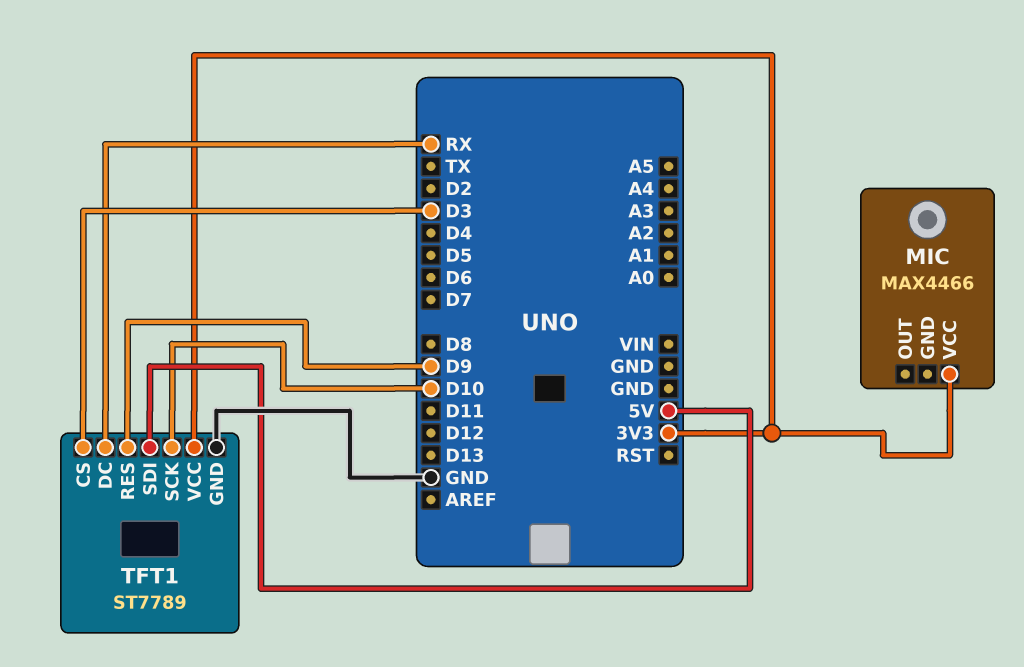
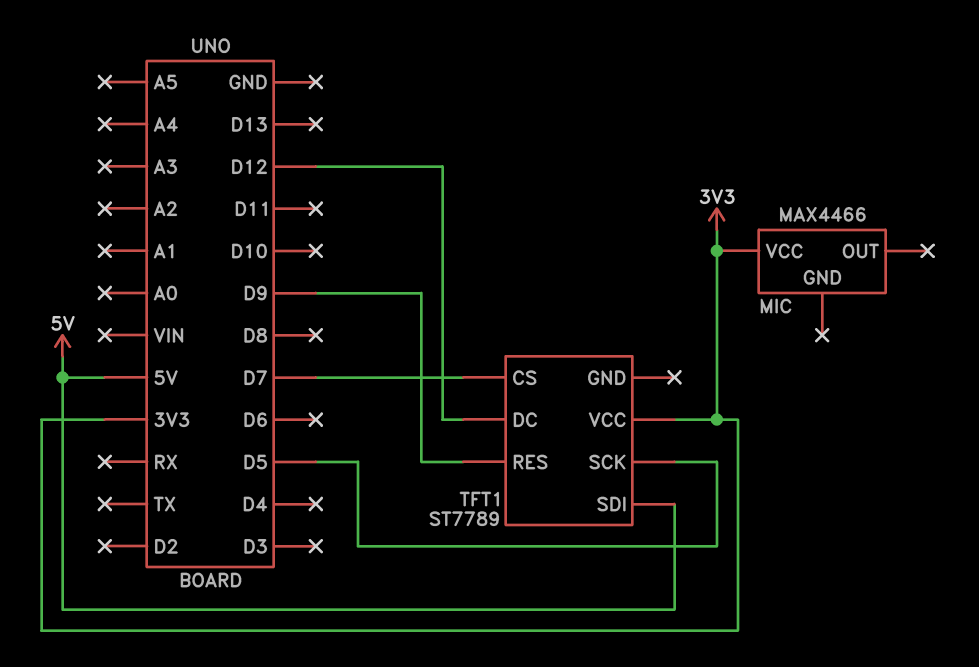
TFT1 pin CS: D3 -> D7
TFT1 pin DC: RX -> D12
TFT1 pin GND: GND -> none
TFT1 pin SCK: D10 -> D5

